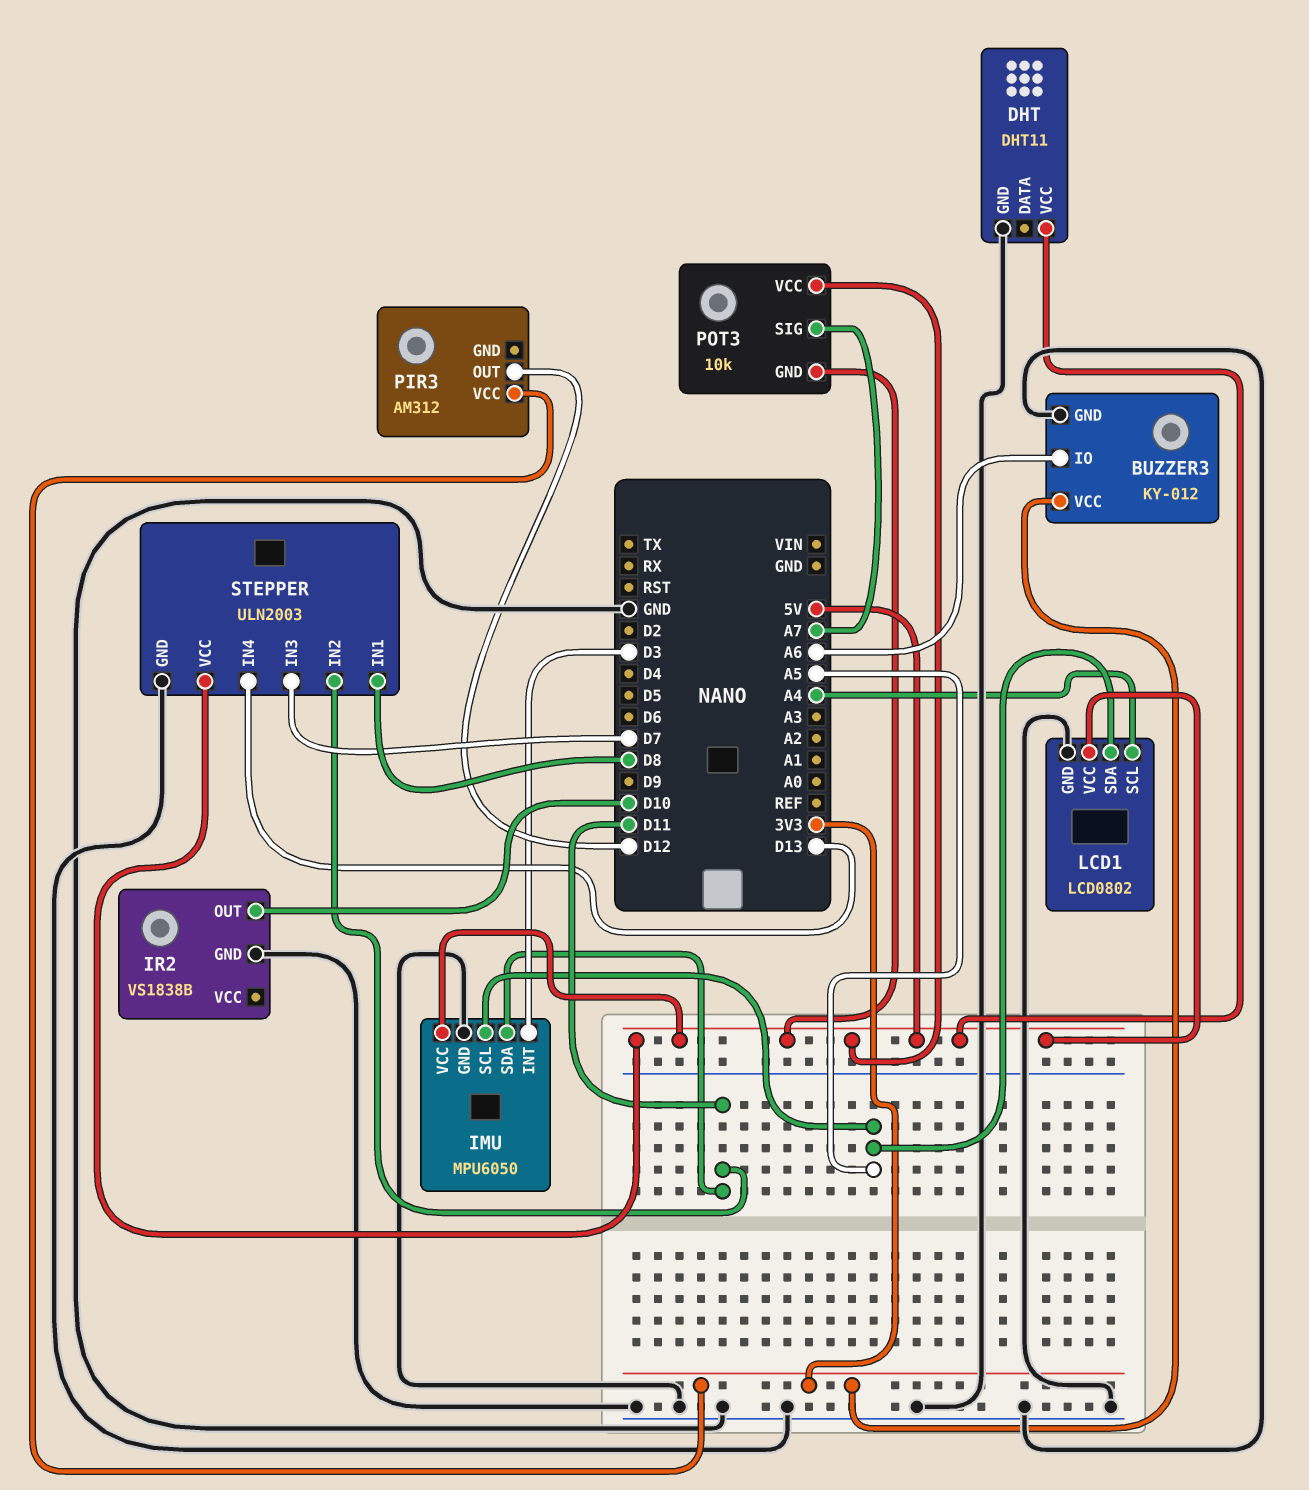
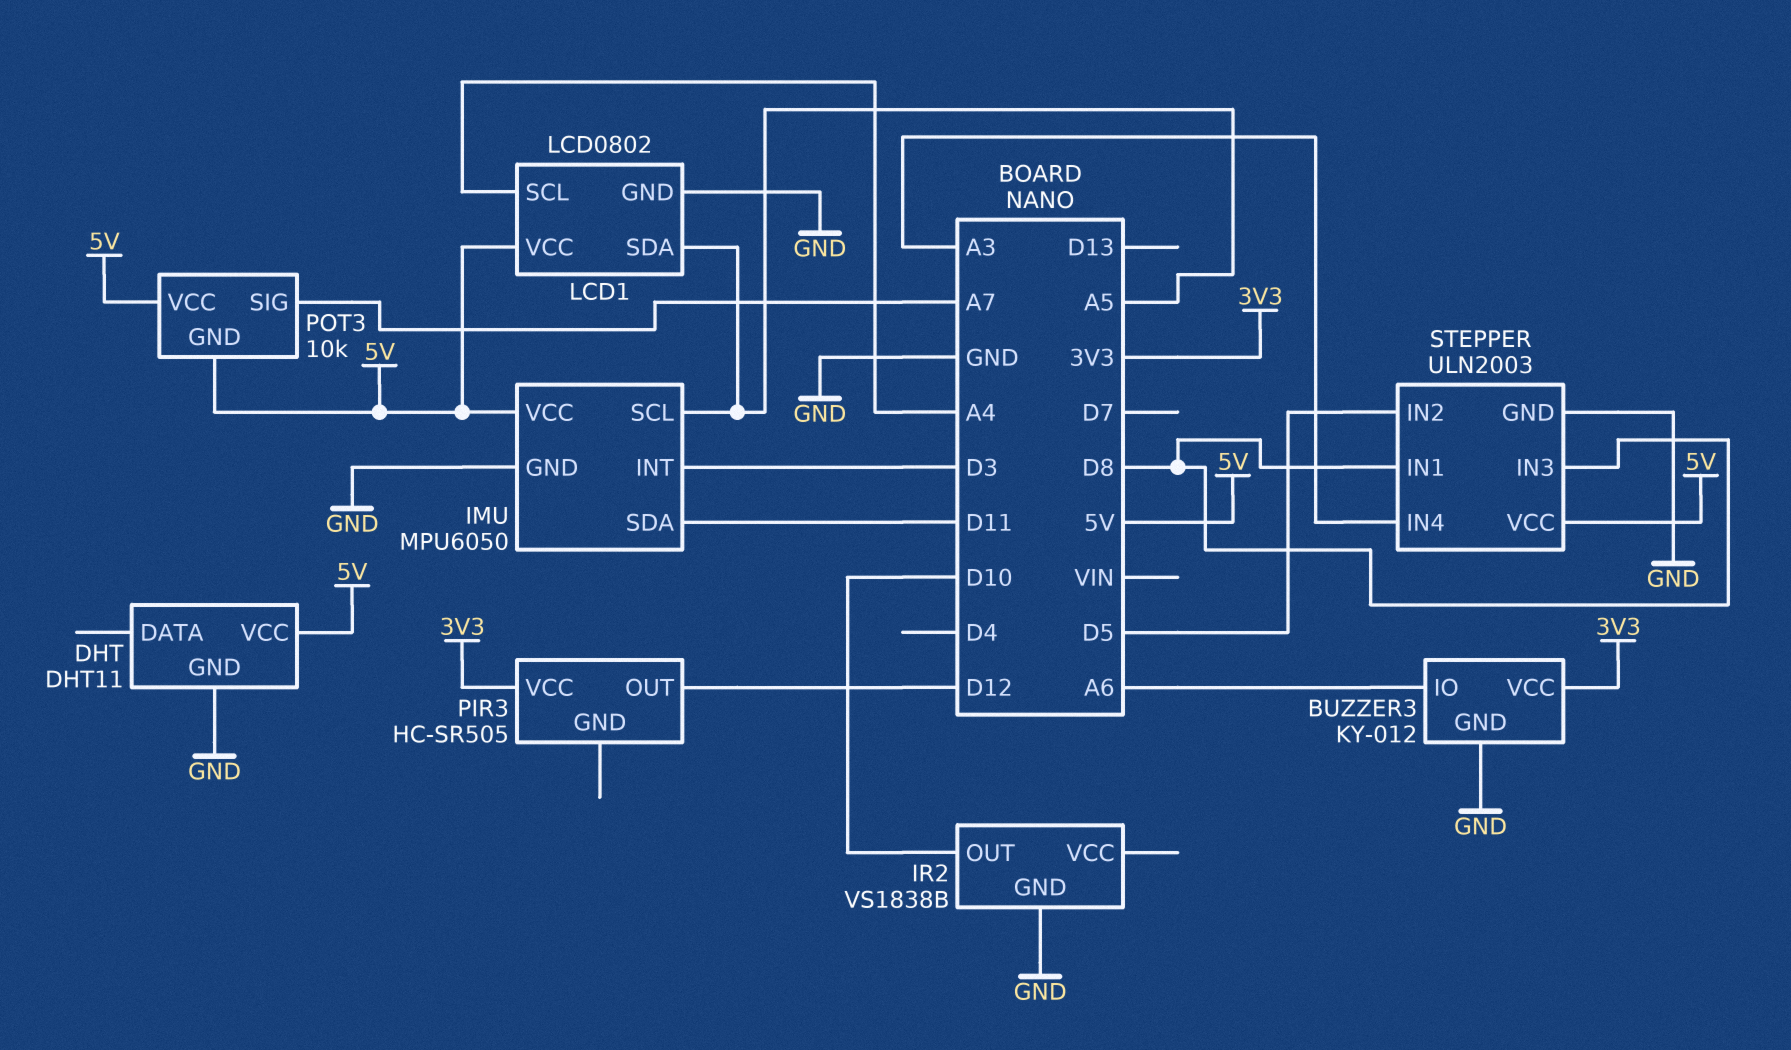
PIR3: AM312 -> HC-SR505
STEPPER pin IN2: D11 -> D5
STEPPER pin IN3: D7 -> D8
STEPPER pin IN4: D13 -> A3

